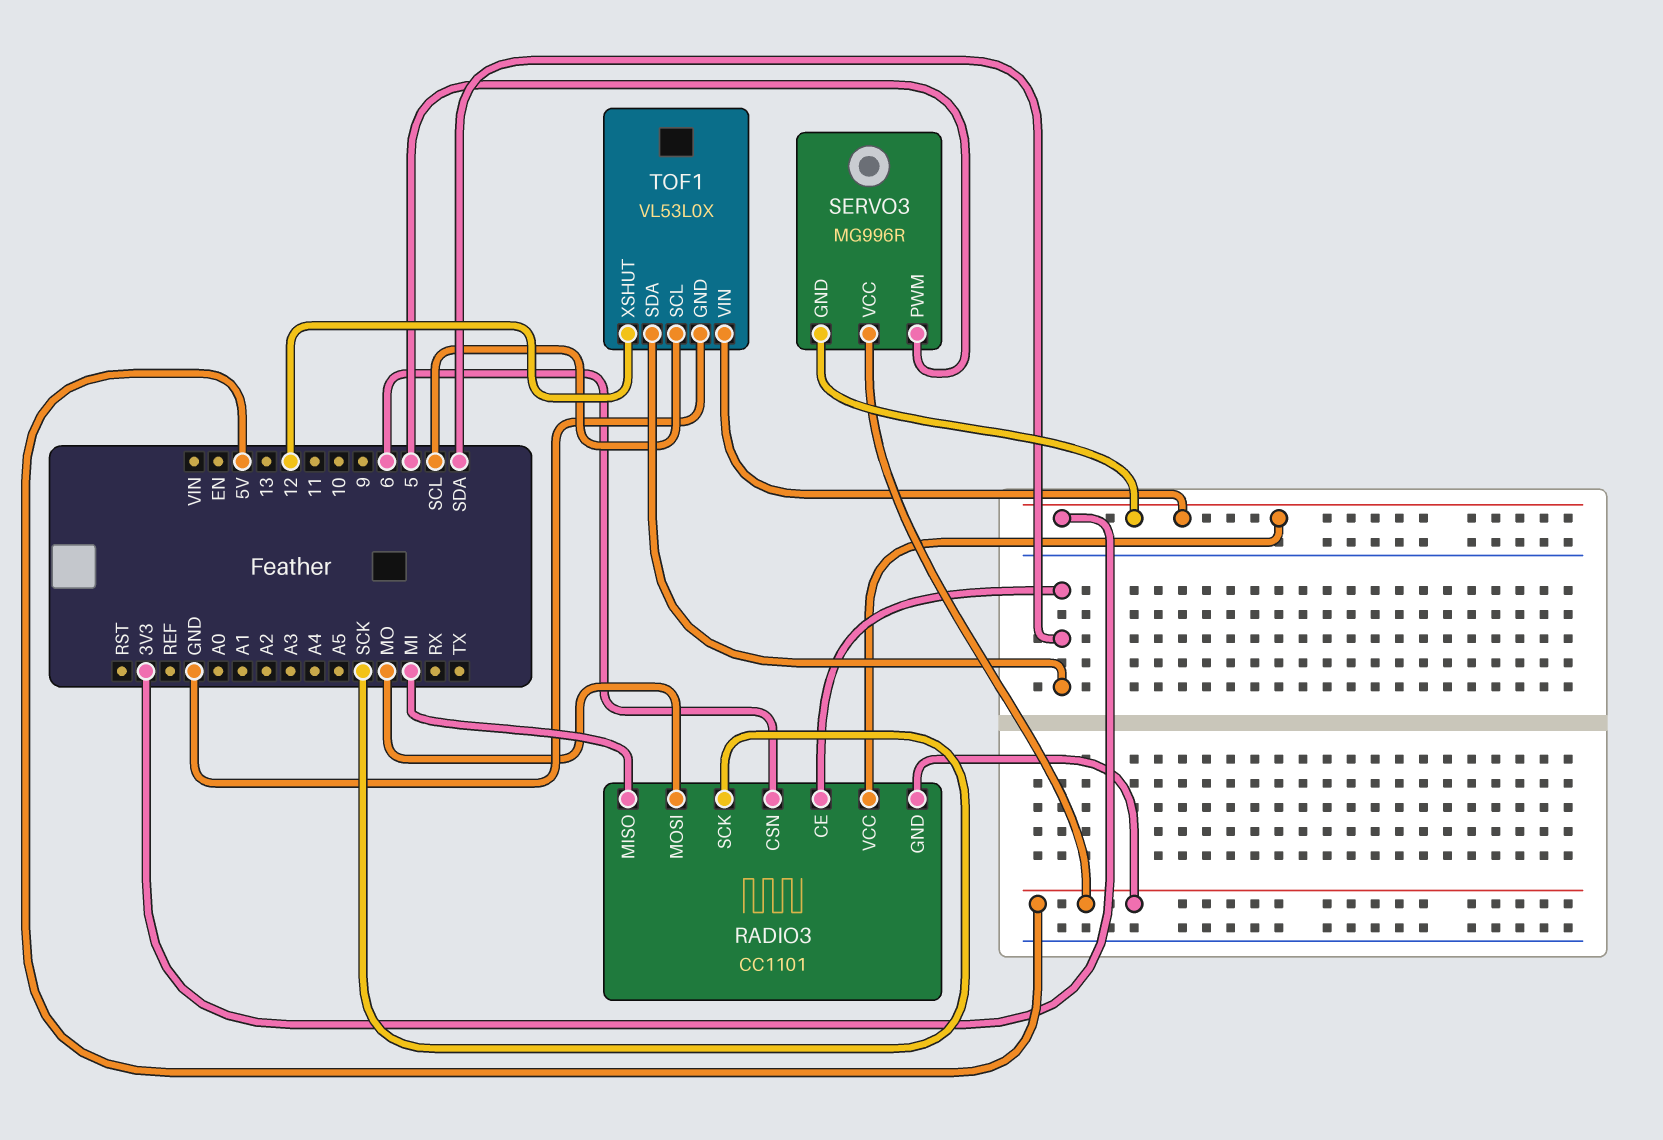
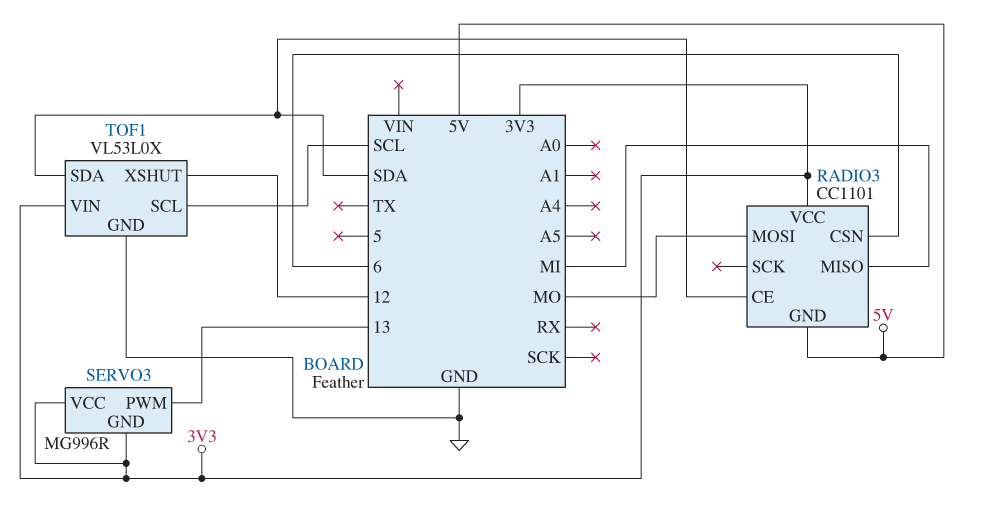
RADIO3 pin SCK: SCK -> none
SERVO3 pin PWM: 5 -> 13
SERVO3 pin VCC: 5V -> 3V3

